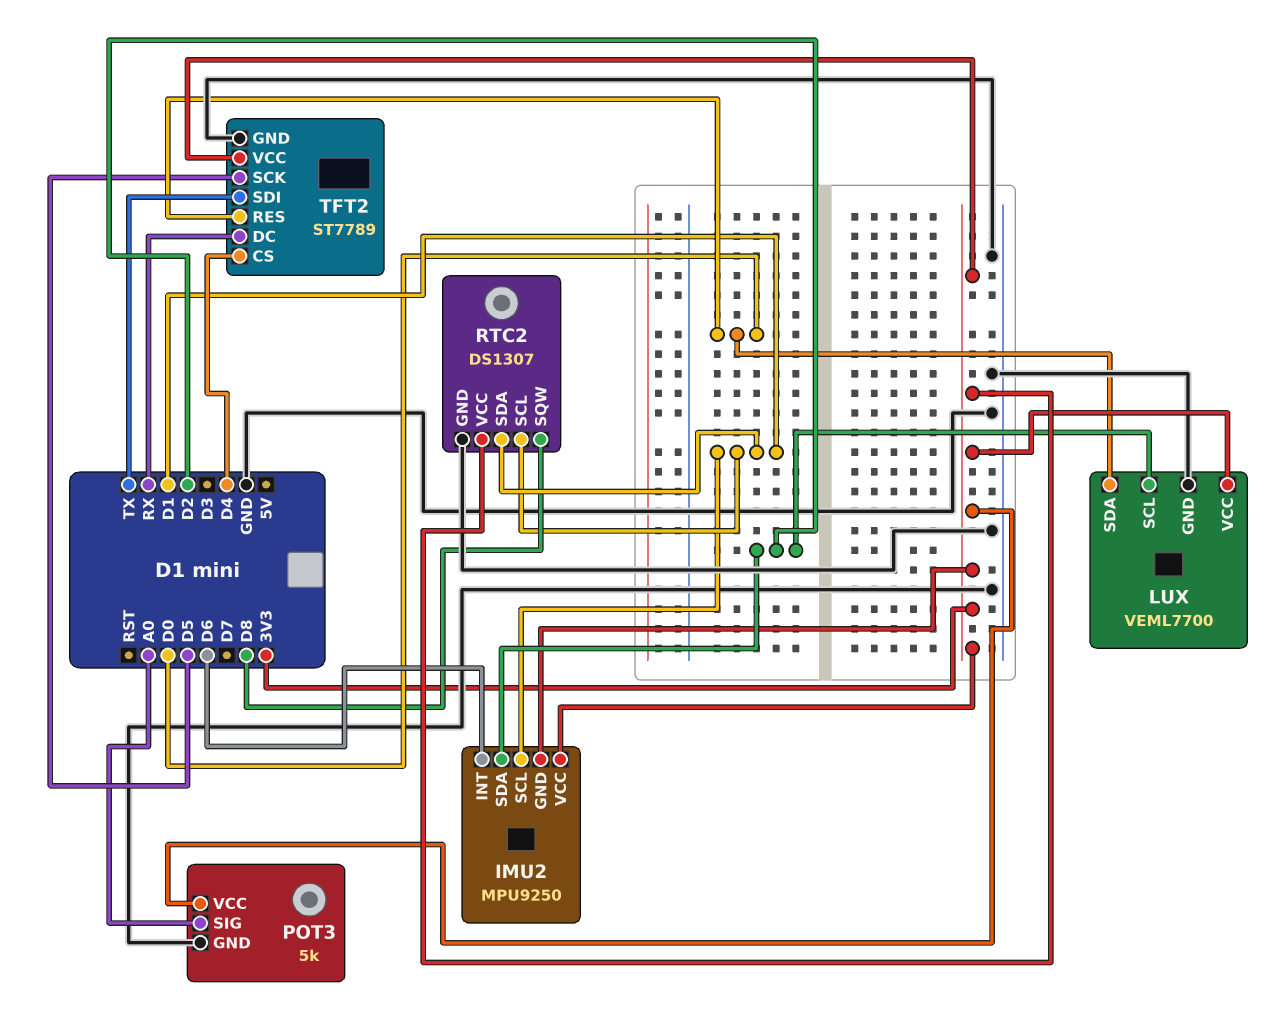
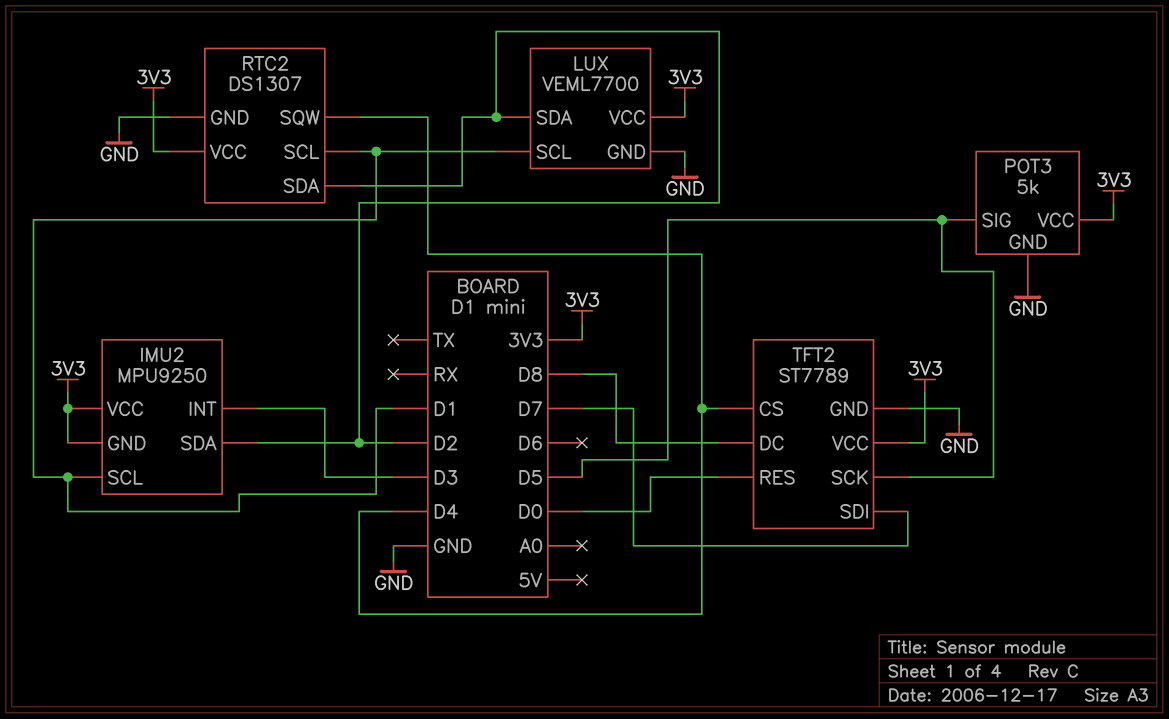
IMU2 pin INT: D6 -> D3
LUX pin SCL: D2 -> D1
LUX pin SDA: D0 -> D2
POT3 pin SIG: A0 -> D5
RTC2 pin SDA: D1 -> D2
RTC2 pin SQW: D8 -> D4
TFT2 pin DC: RX -> D8
TFT2 pin SDI: TX -> D7

